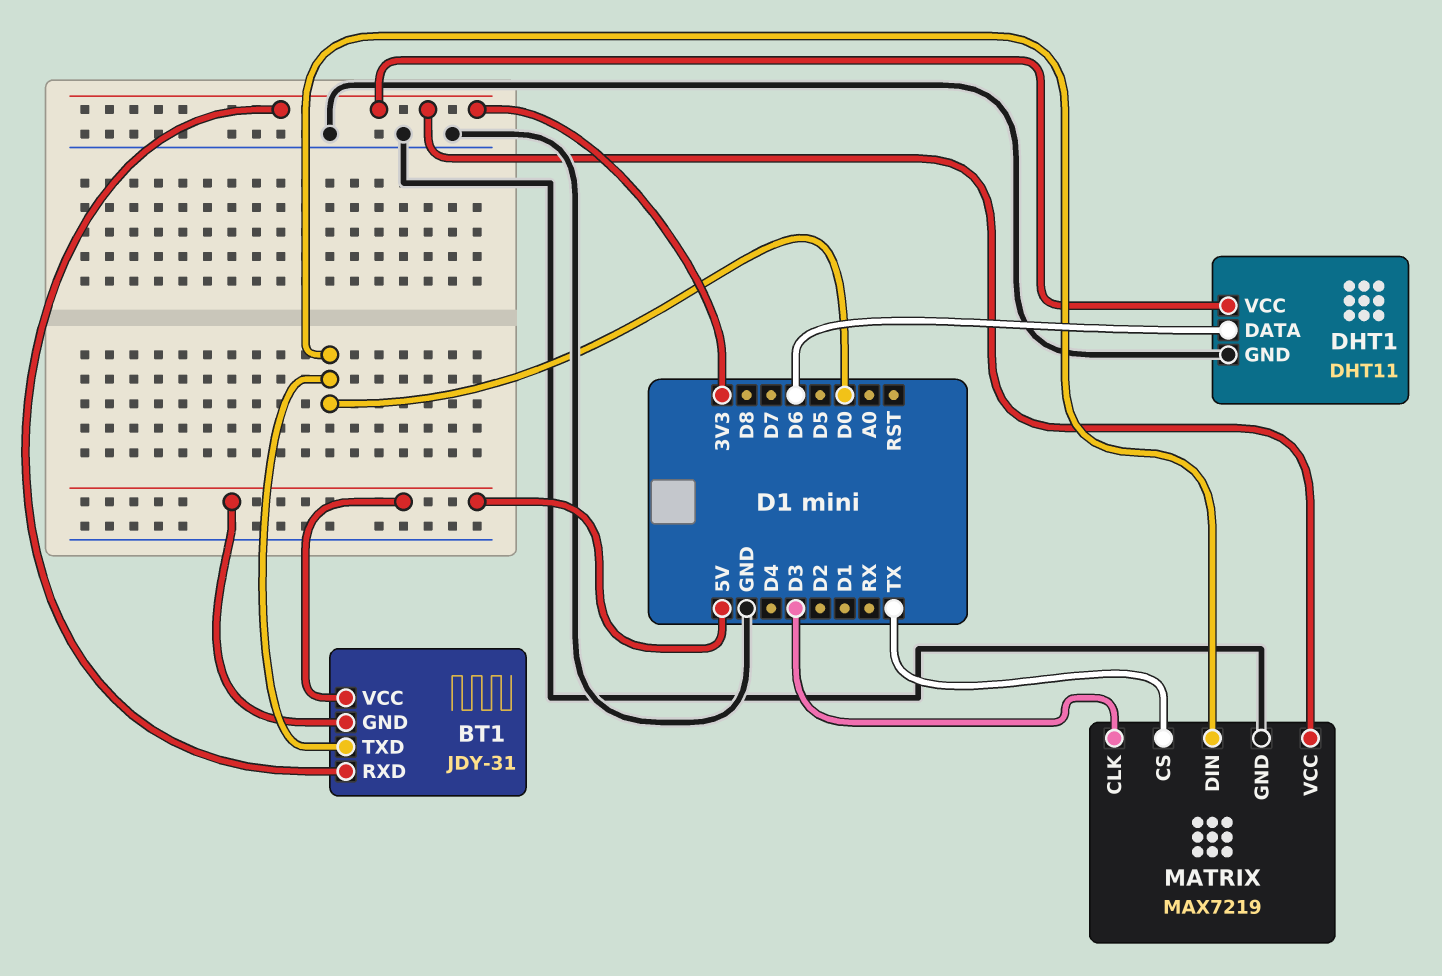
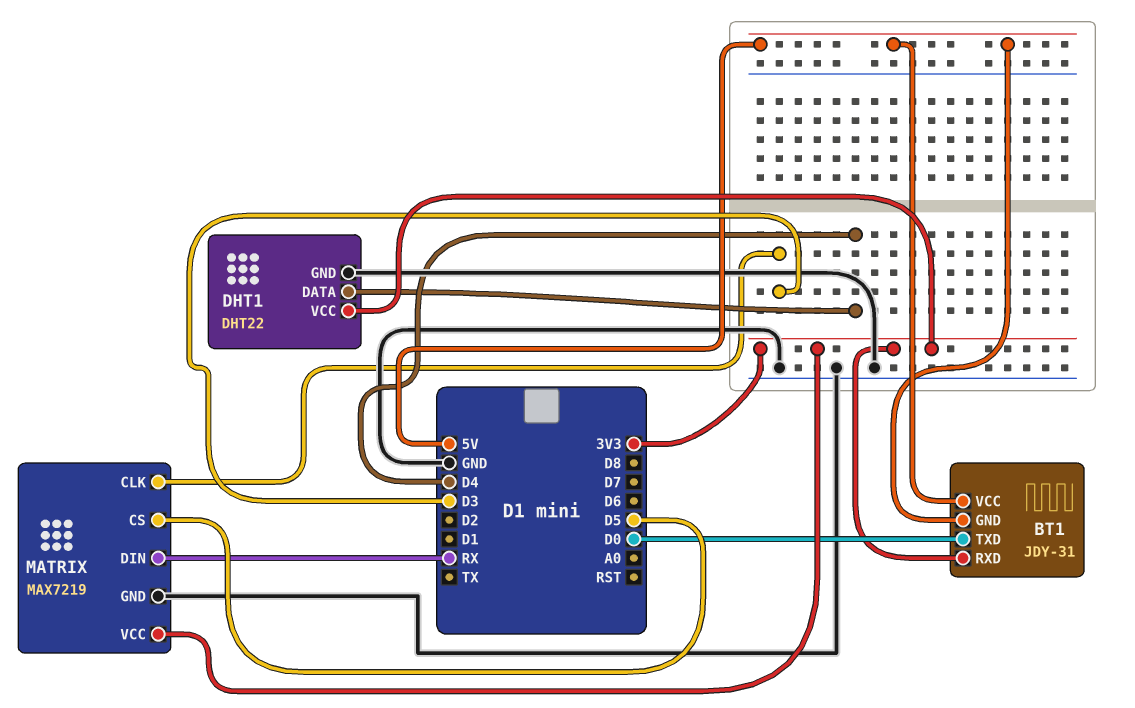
DHT1: DHT11 -> DHT22
DHT1 pin DATA: D6 -> D4
MATRIX pin CS: TX -> D5
MATRIX pin DIN: D0 -> RX

